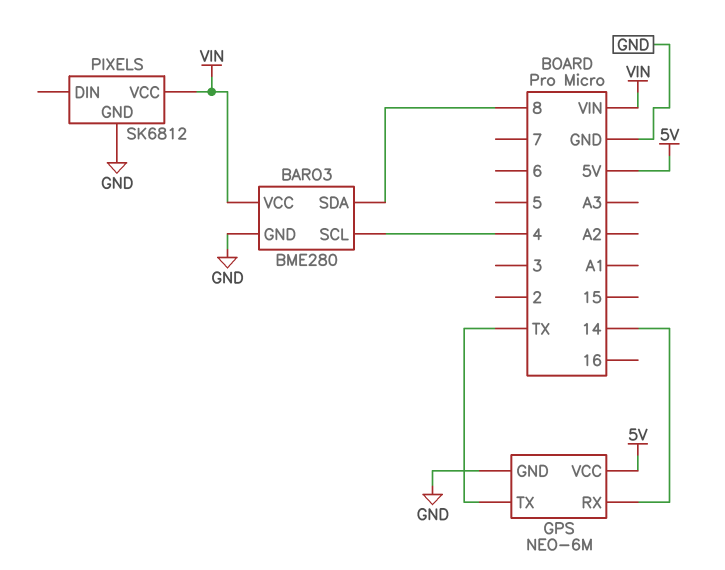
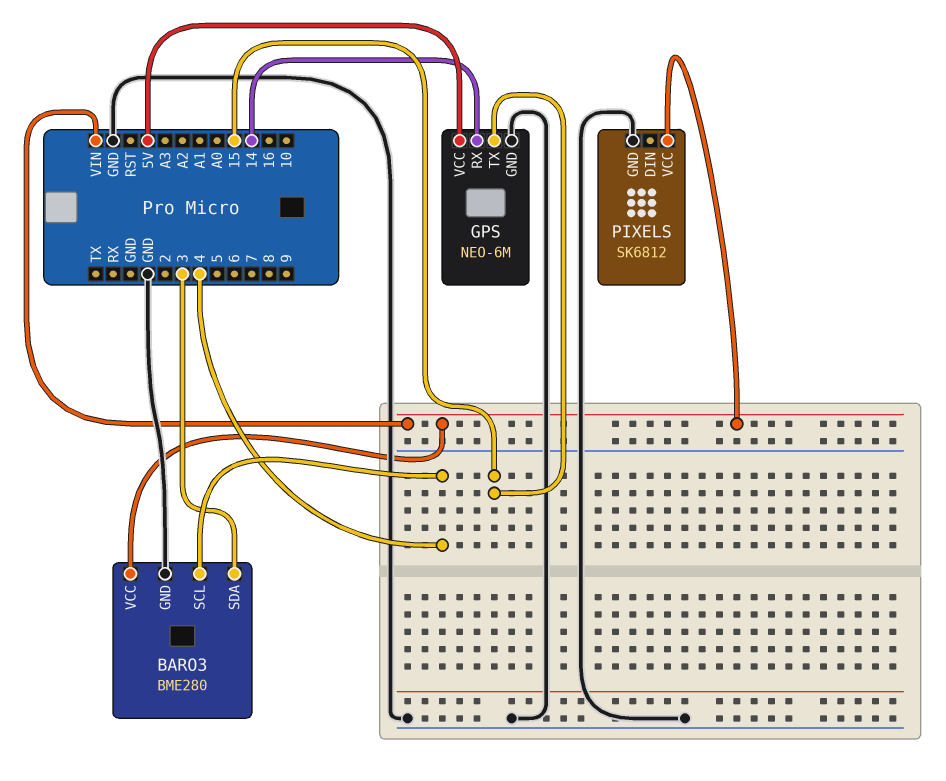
BARO3 pin SDA: 8 -> 3
GPS pin TX: TX -> 15

